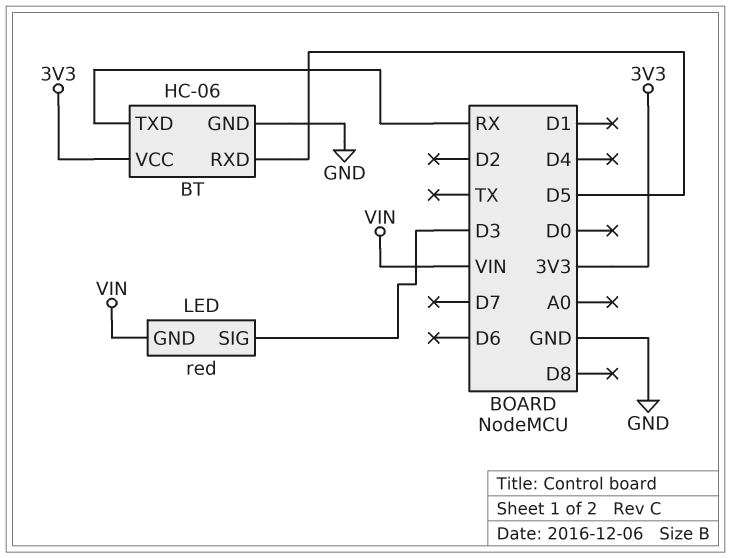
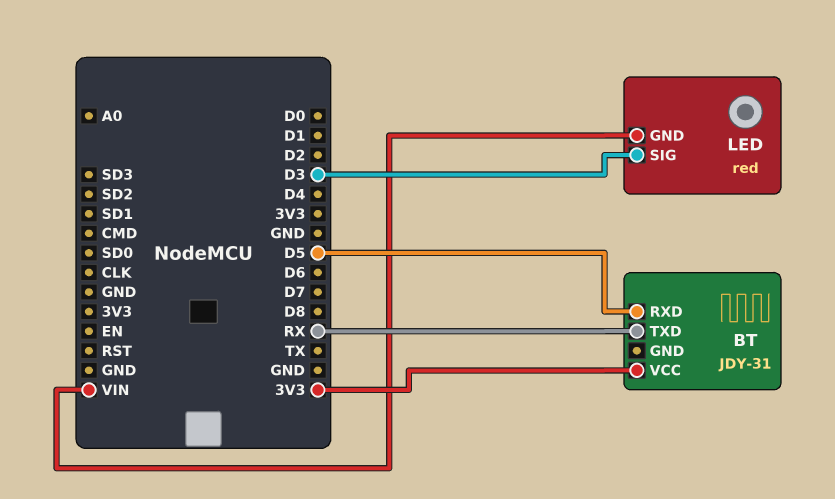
BT: HC-06 -> JDY-31
BT pin GND: GND -> none

